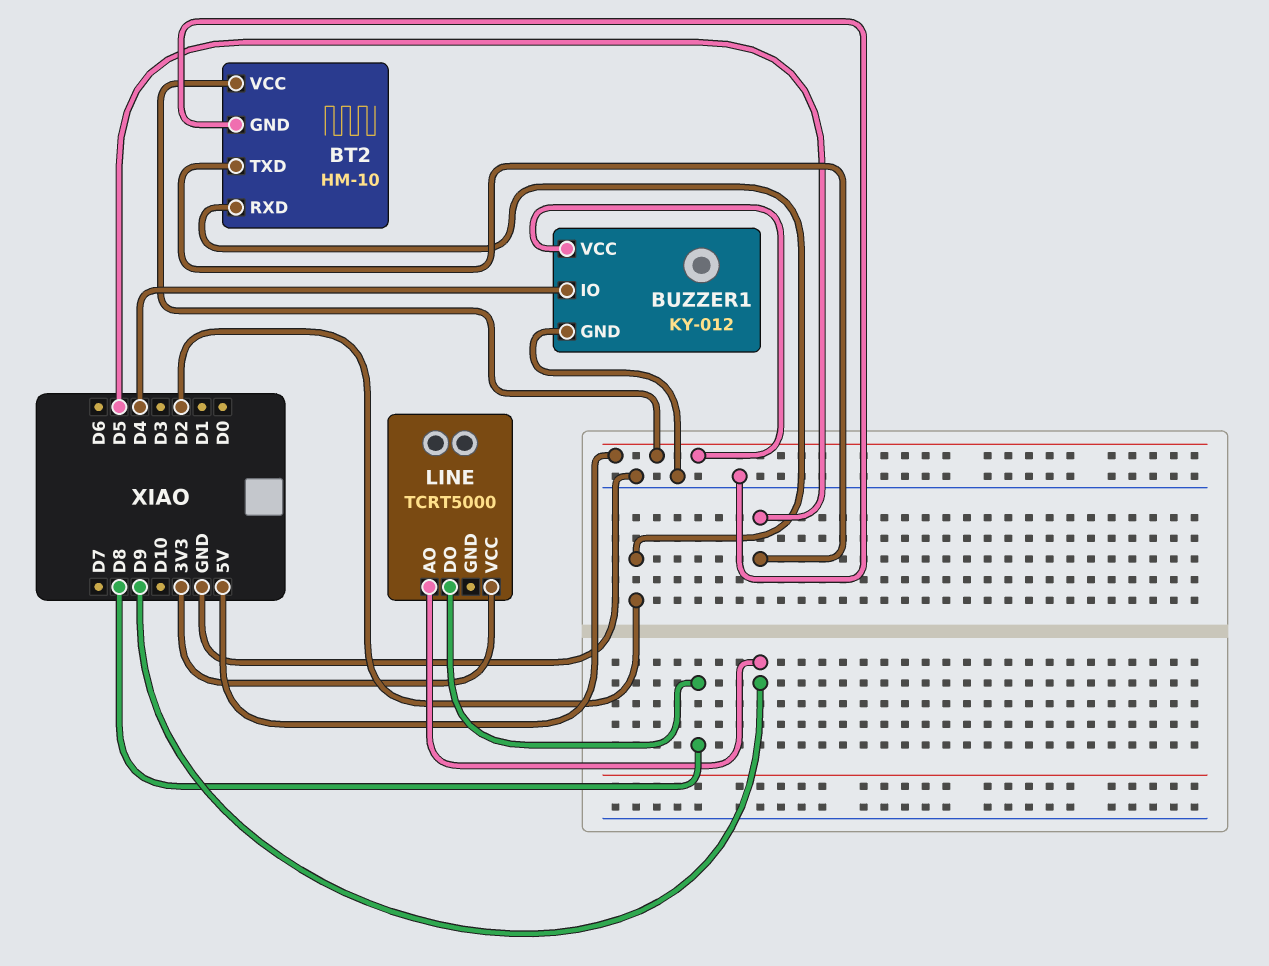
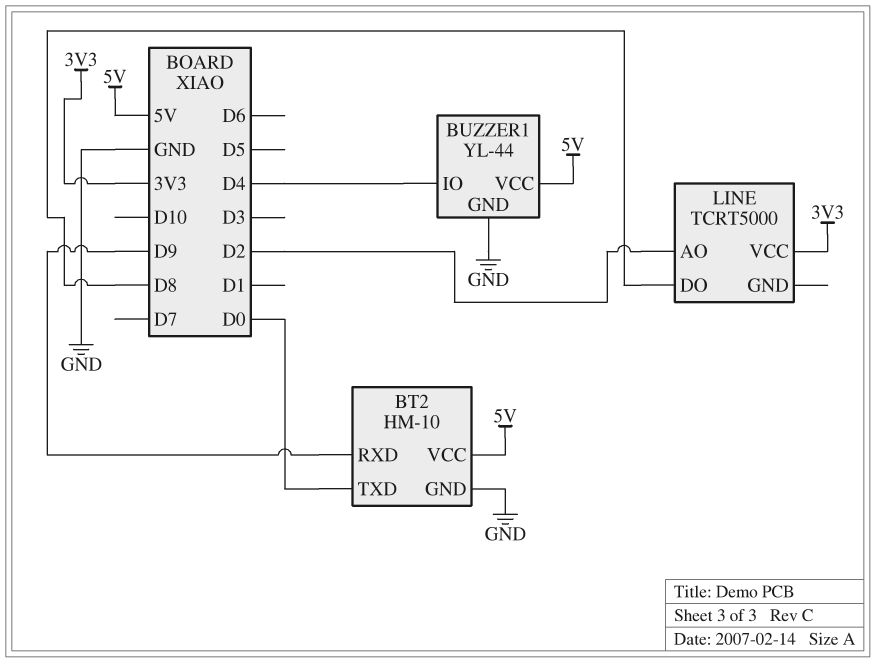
BT2 pin RXD: D2 -> D9
BT2 pin TXD: D5 -> D0
BUZZER1: KY-012 -> YL-44
LINE pin AO: D9 -> D2

